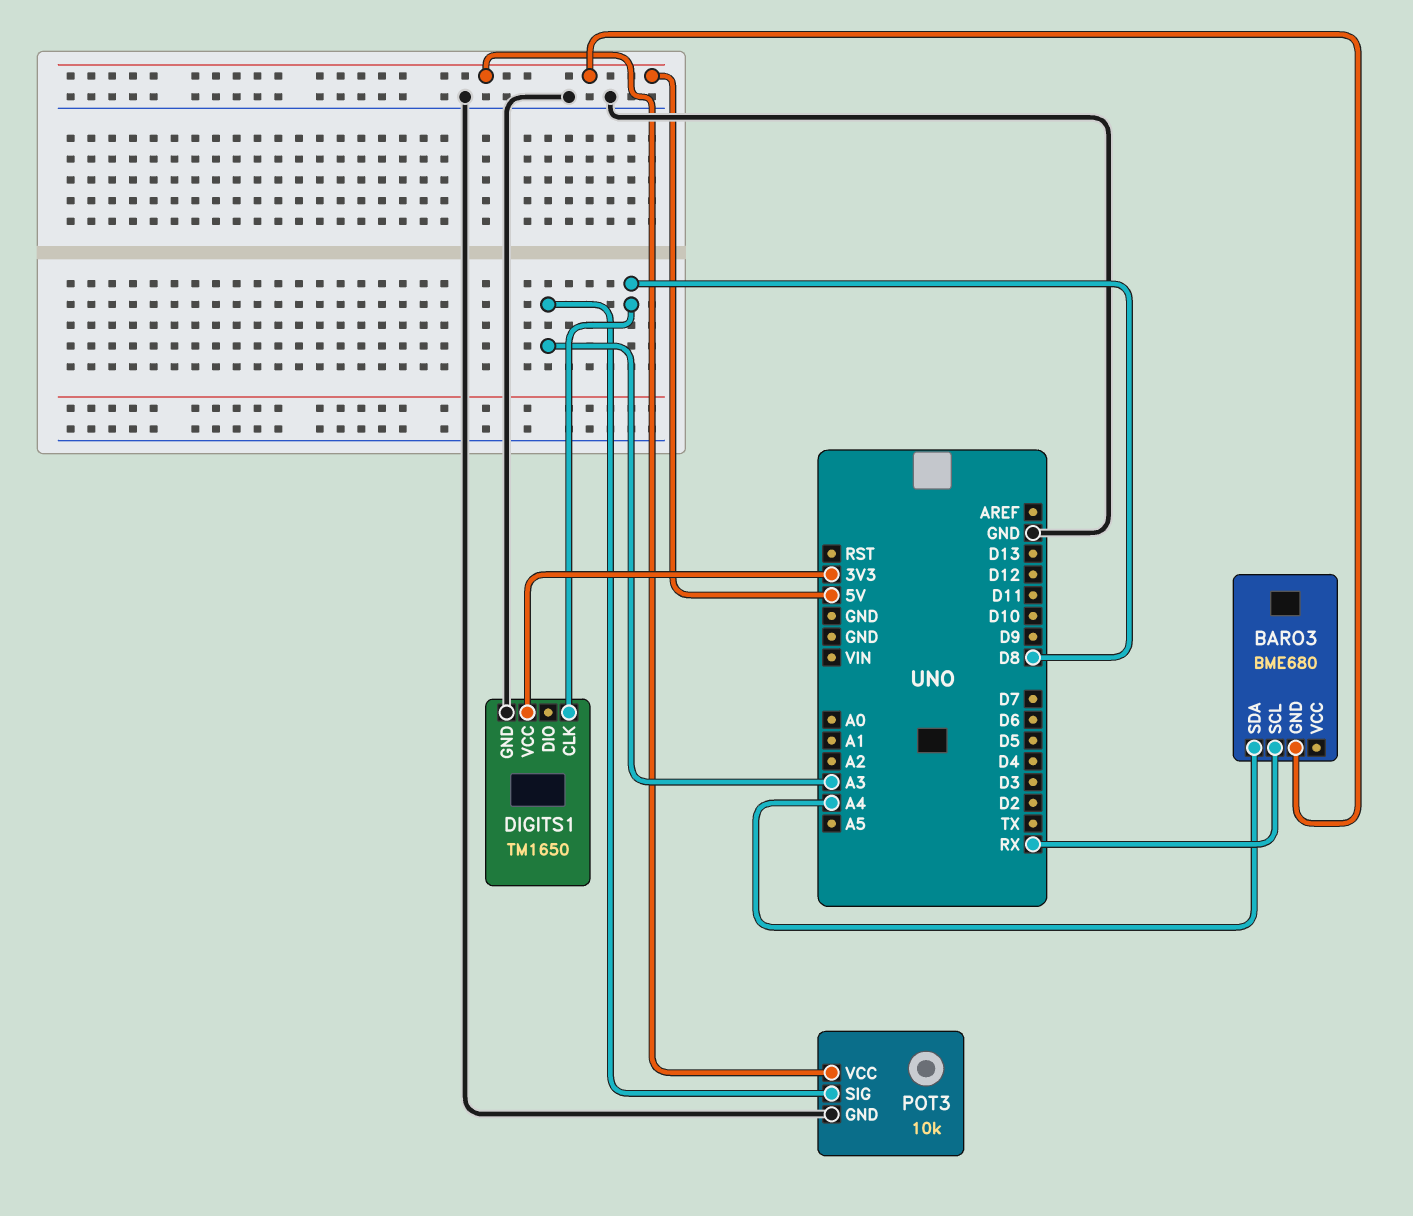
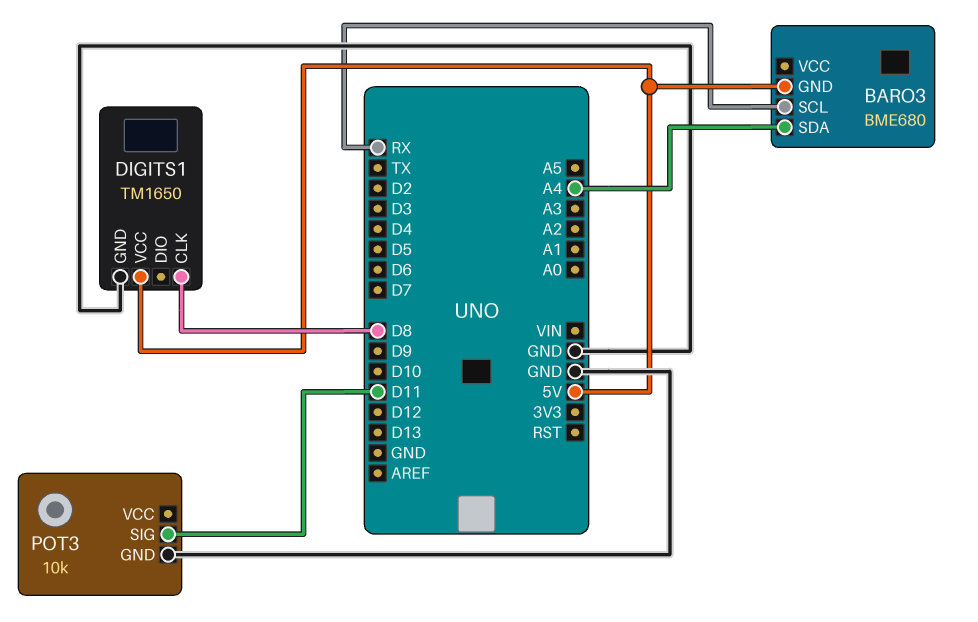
DIGITS1 pin VCC: 3V3 -> 5V
POT3 pin SIG: A3 -> D11
POT3 pin VCC: 5V -> none

